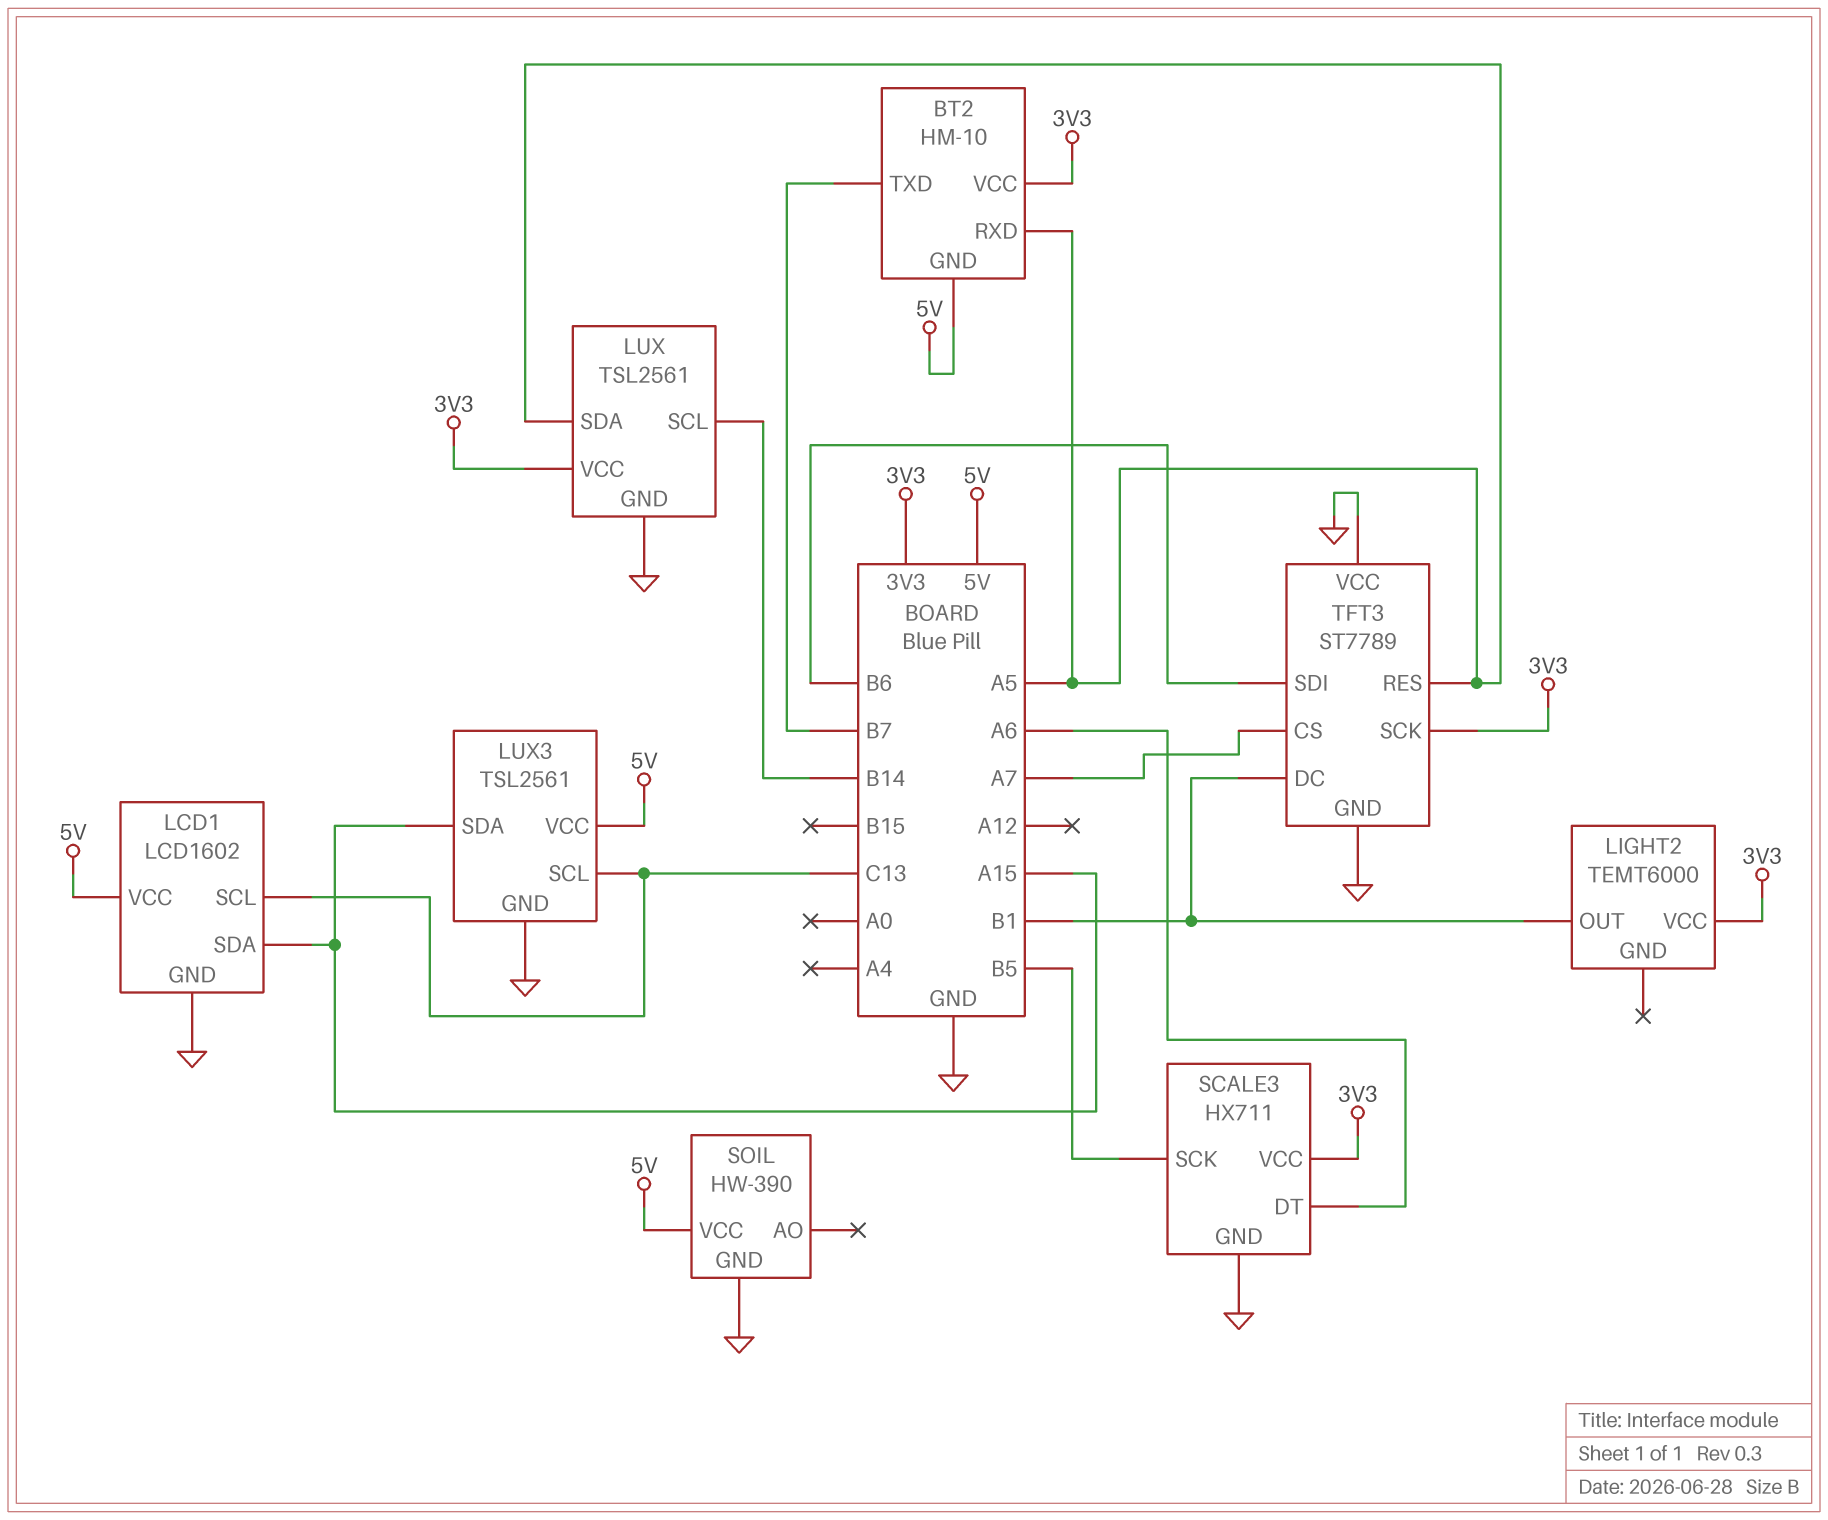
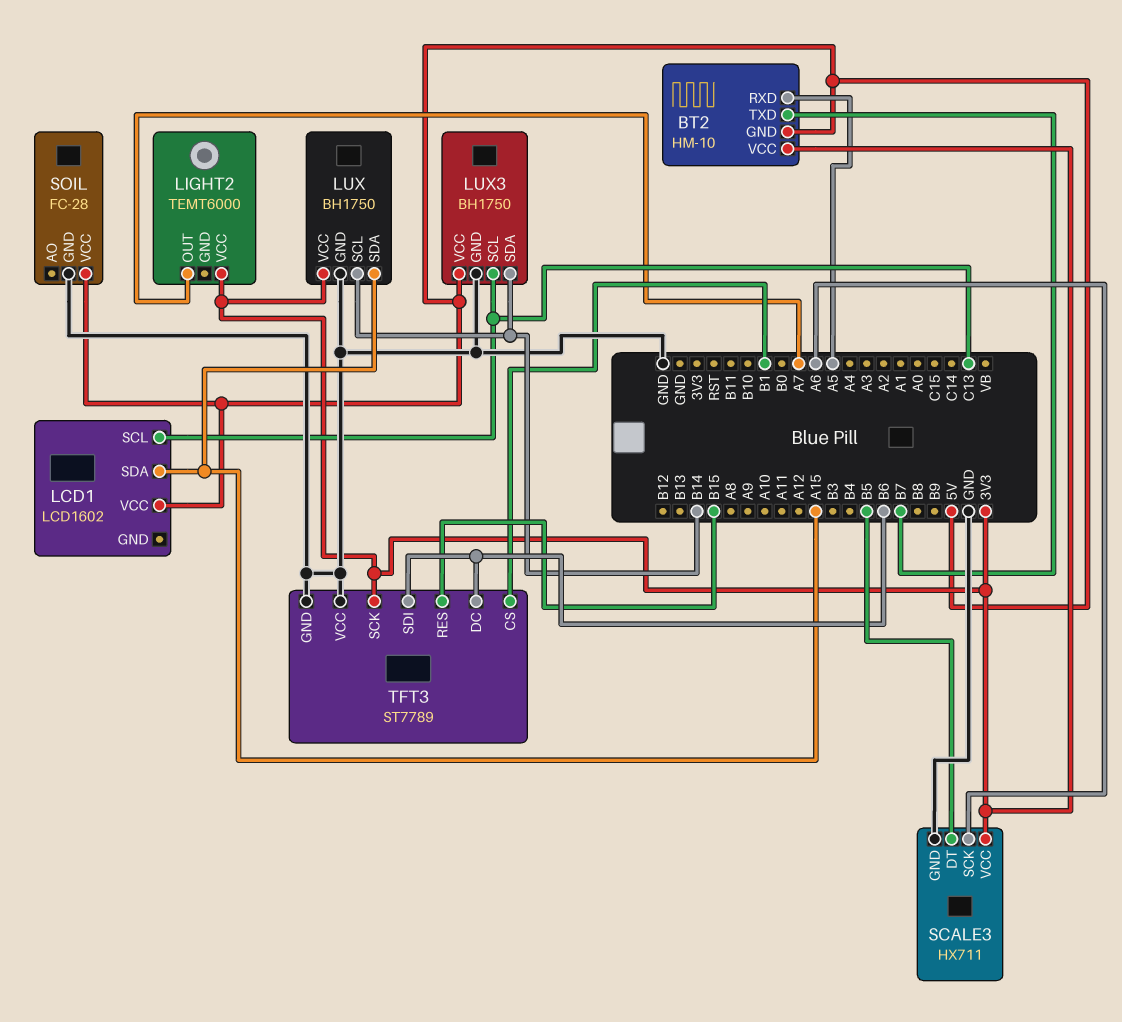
LCD1 pin GND: GND -> none
LIGHT2 pin OUT: B1 -> A7
LUX: TSL2561 -> BH1750
LUX pin SDA: A5 -> A15
LUX3: TSL2561 -> BH1750
LUX3 pin SDA: A15 -> B14
SCALE3 pin DT: A6 -> B5
SCALE3 pin SCK: B5 -> A6
SOIL: HW-390 -> FC-28
TFT3 pin CS: A7 -> B1
TFT3 pin DC: B1 -> B6
TFT3 pin RES: A5 -> B15

